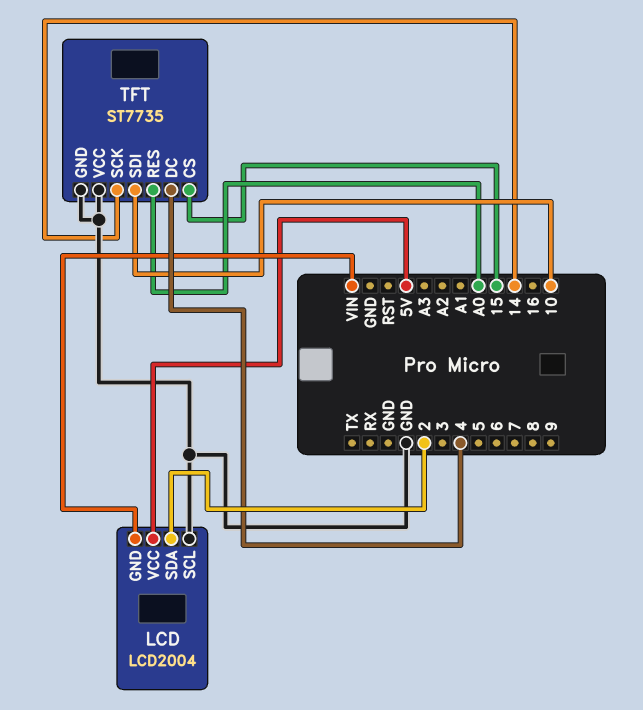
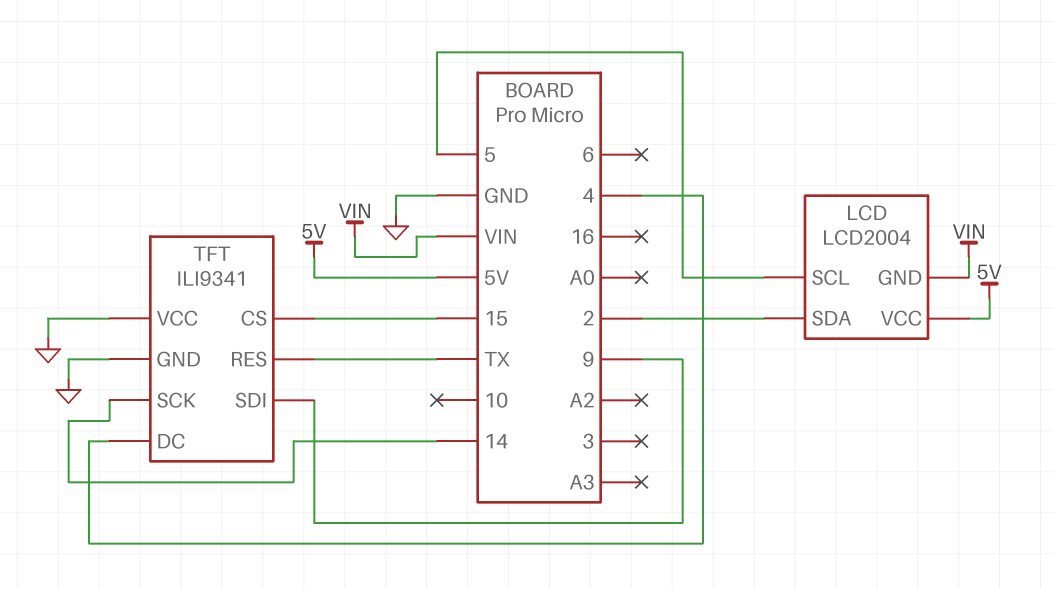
LCD pin SCL: GND -> 5
TFT: ST7735 -> ILI9341
TFT pin RES: A0 -> TX
TFT pin SDI: 10 -> 9

